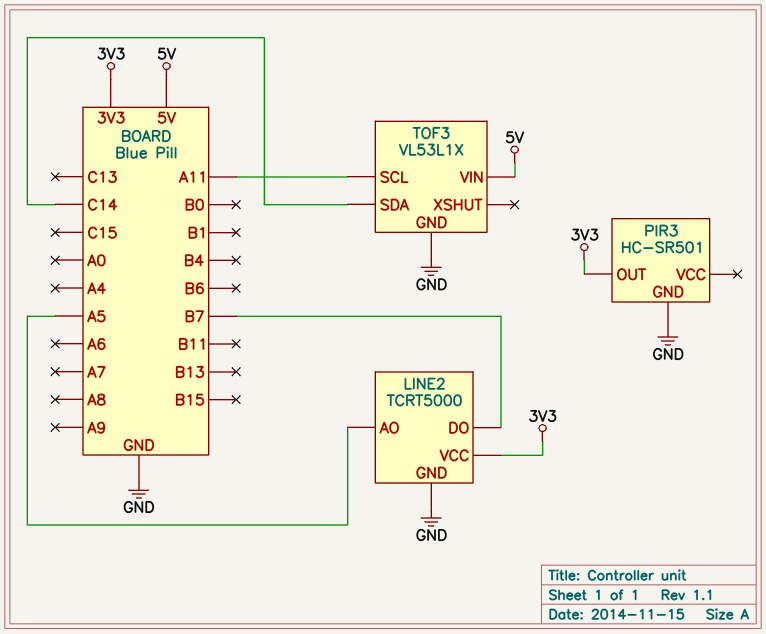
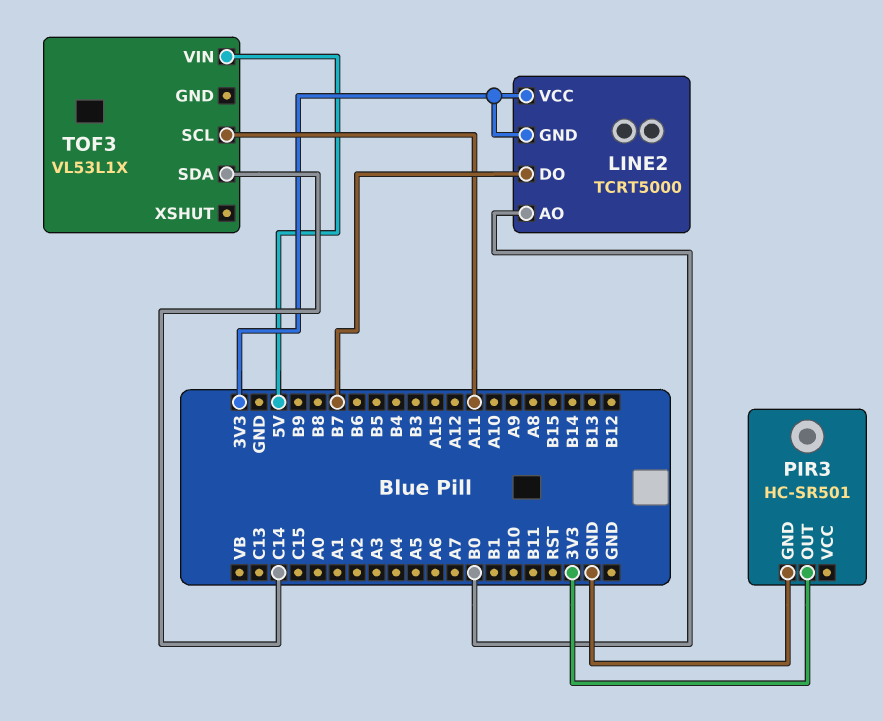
LINE2 pin AO: A5 -> B0
LINE2 pin GND: GND -> 3V3
TOF3 pin GND: GND -> none

